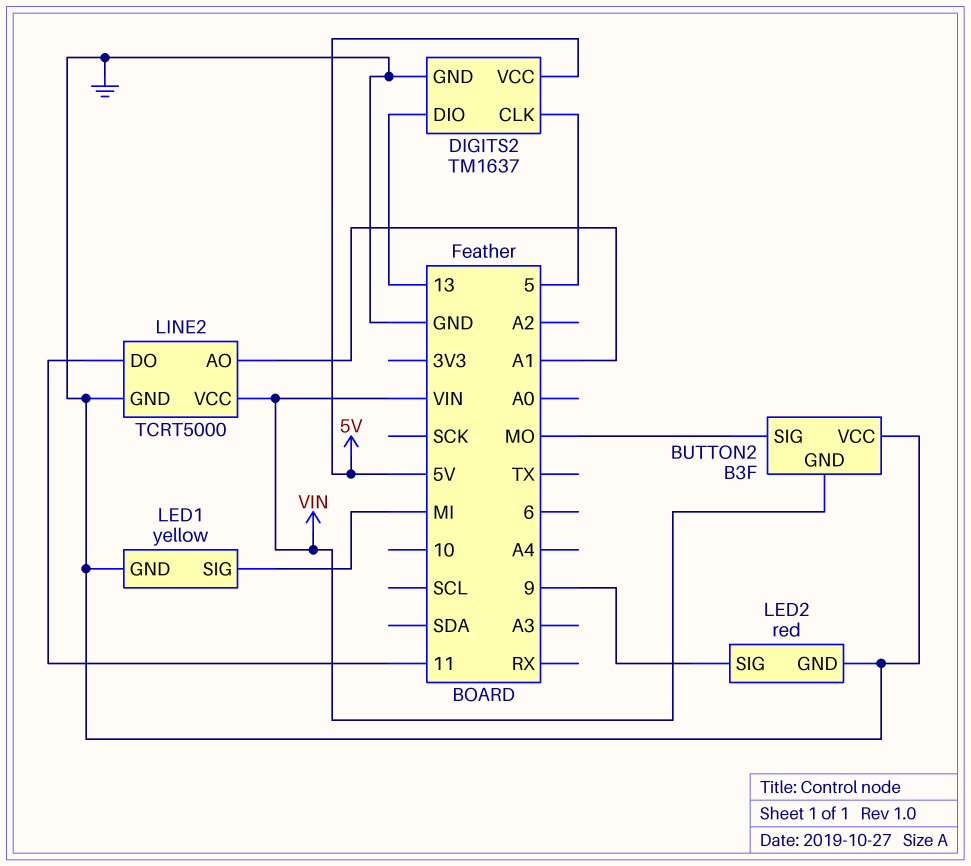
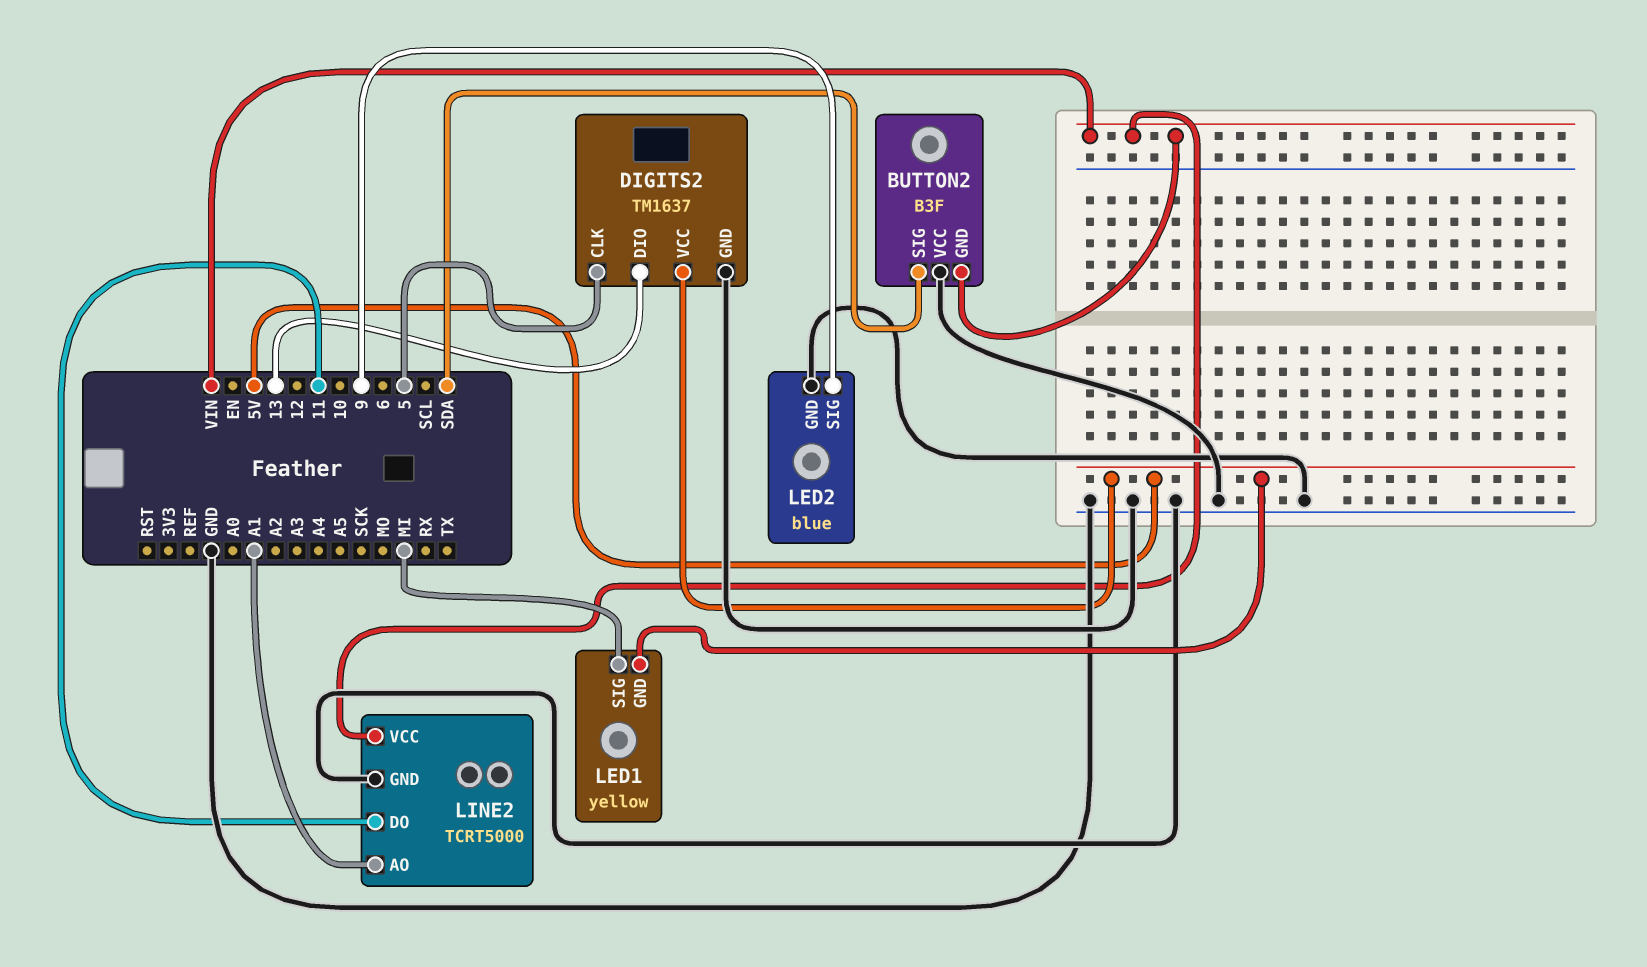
BUTTON2 pin SIG: MO -> SDA
LED1 pin GND: GND -> 5V
LED2: red -> blue

